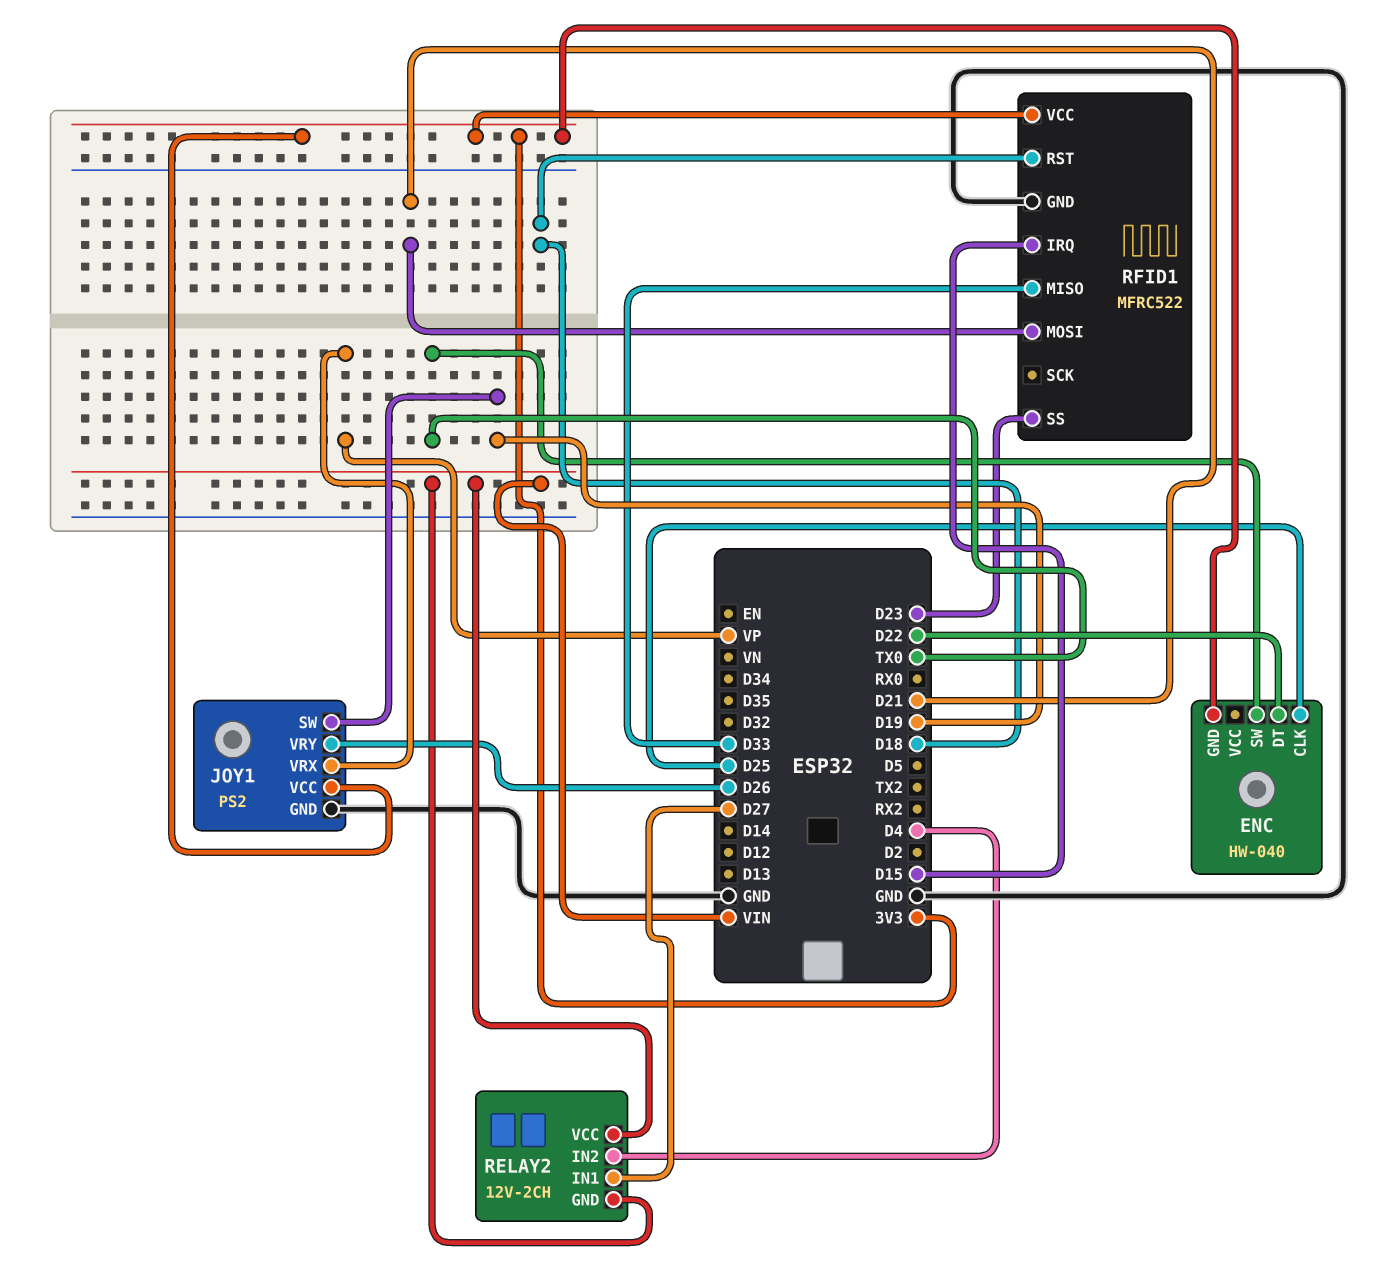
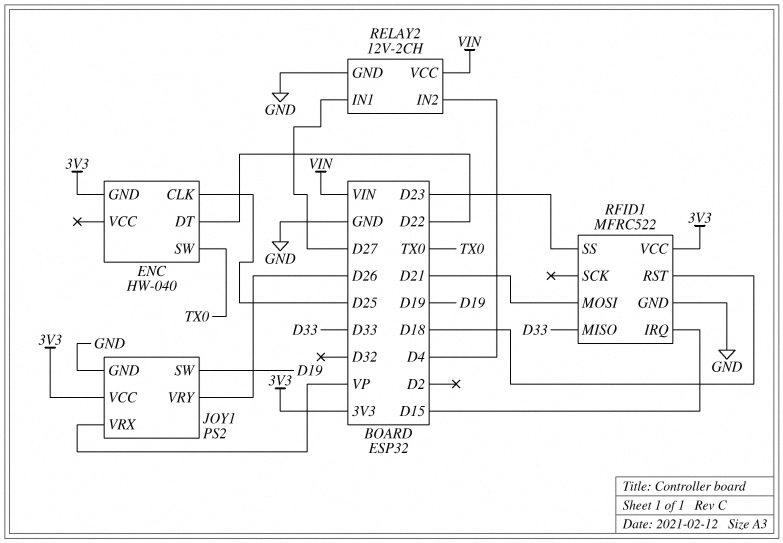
RELAY2 pin GND: VIN -> GND

